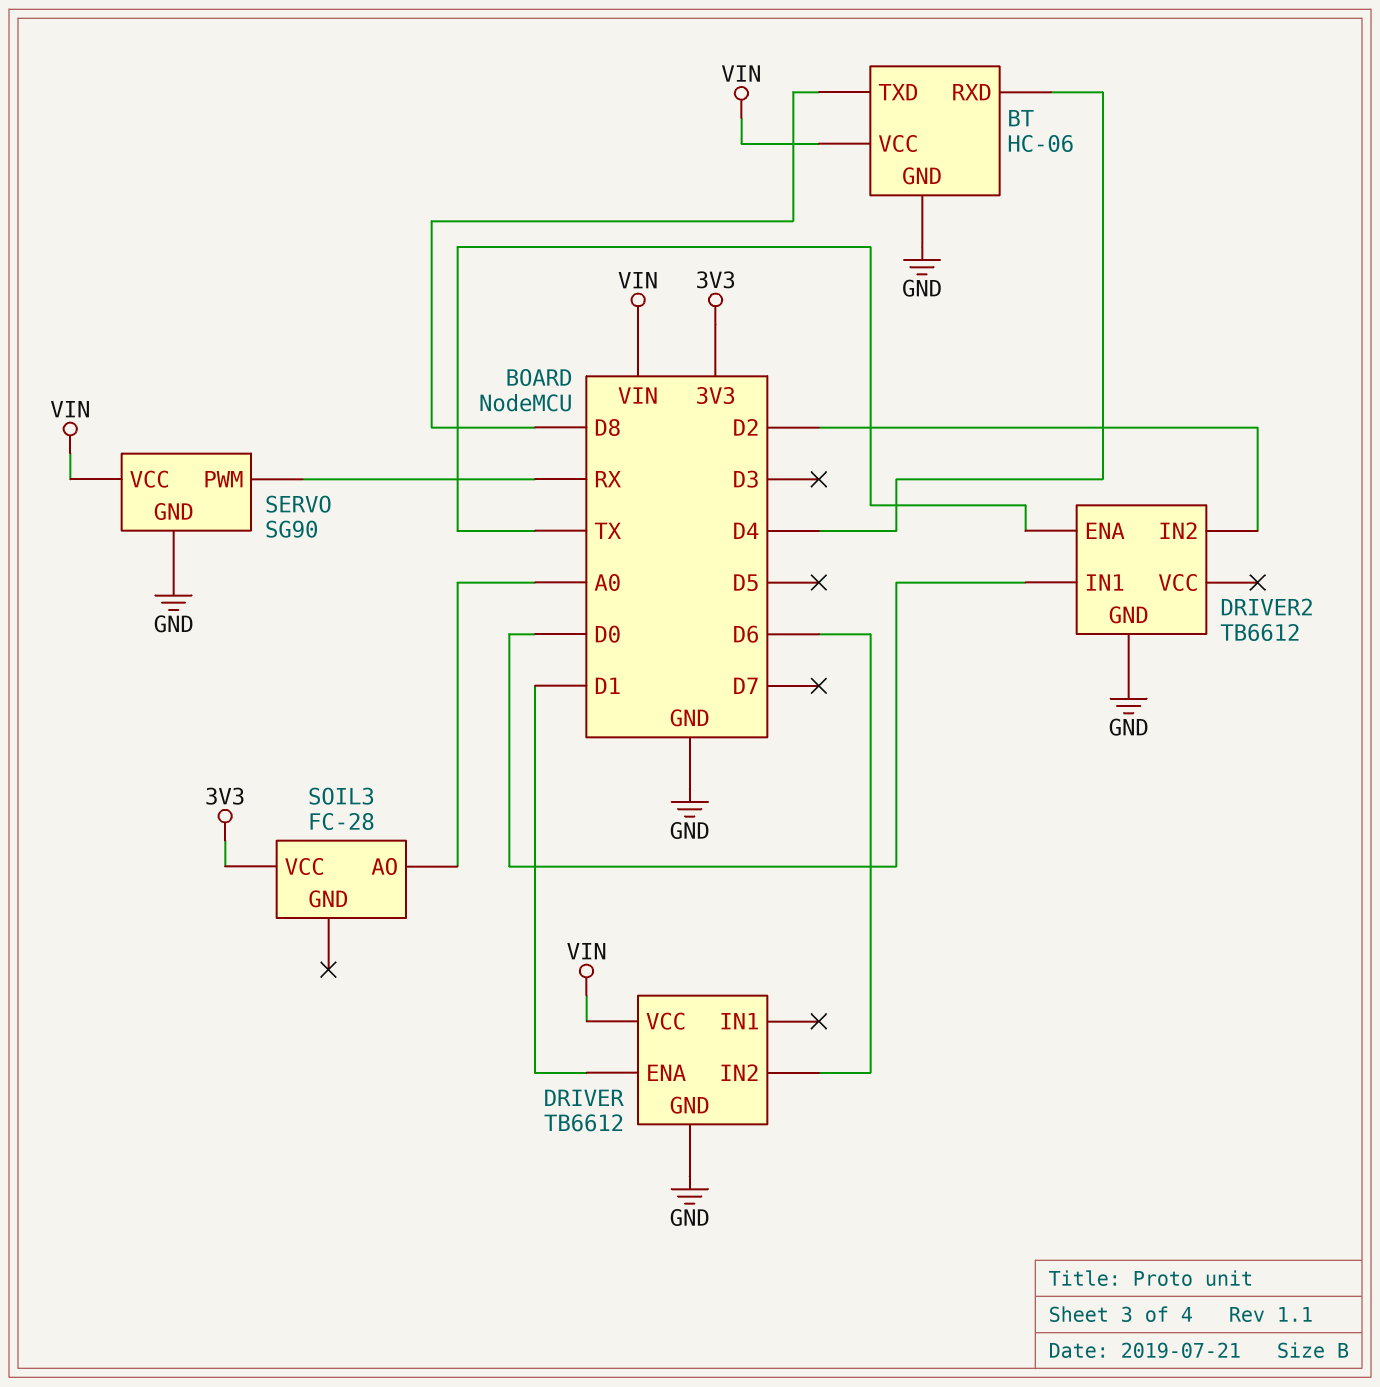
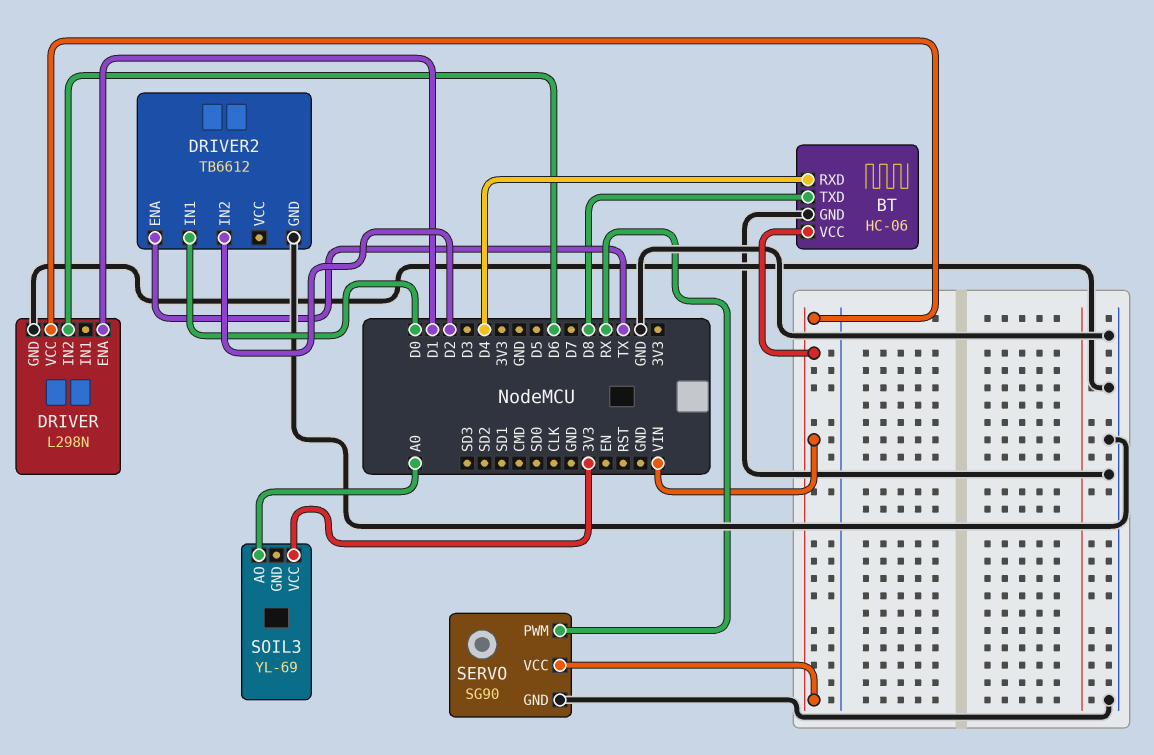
DRIVER: TB6612 -> L298N
SOIL3: FC-28 -> YL-69

